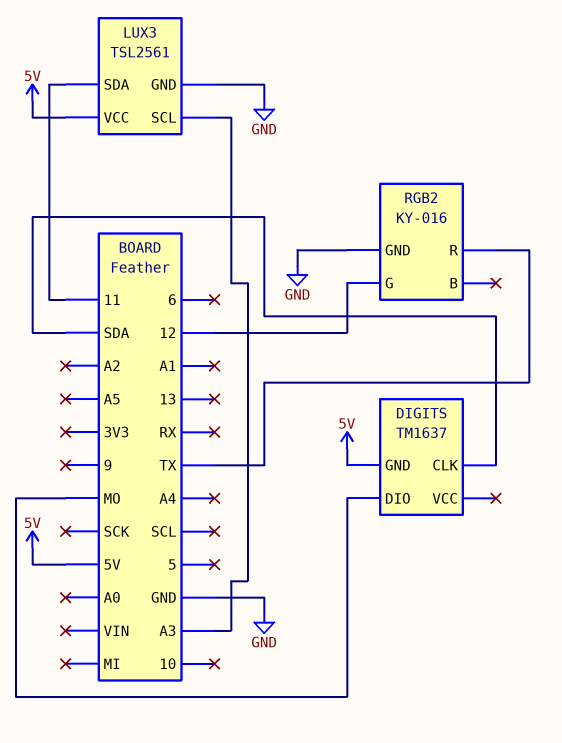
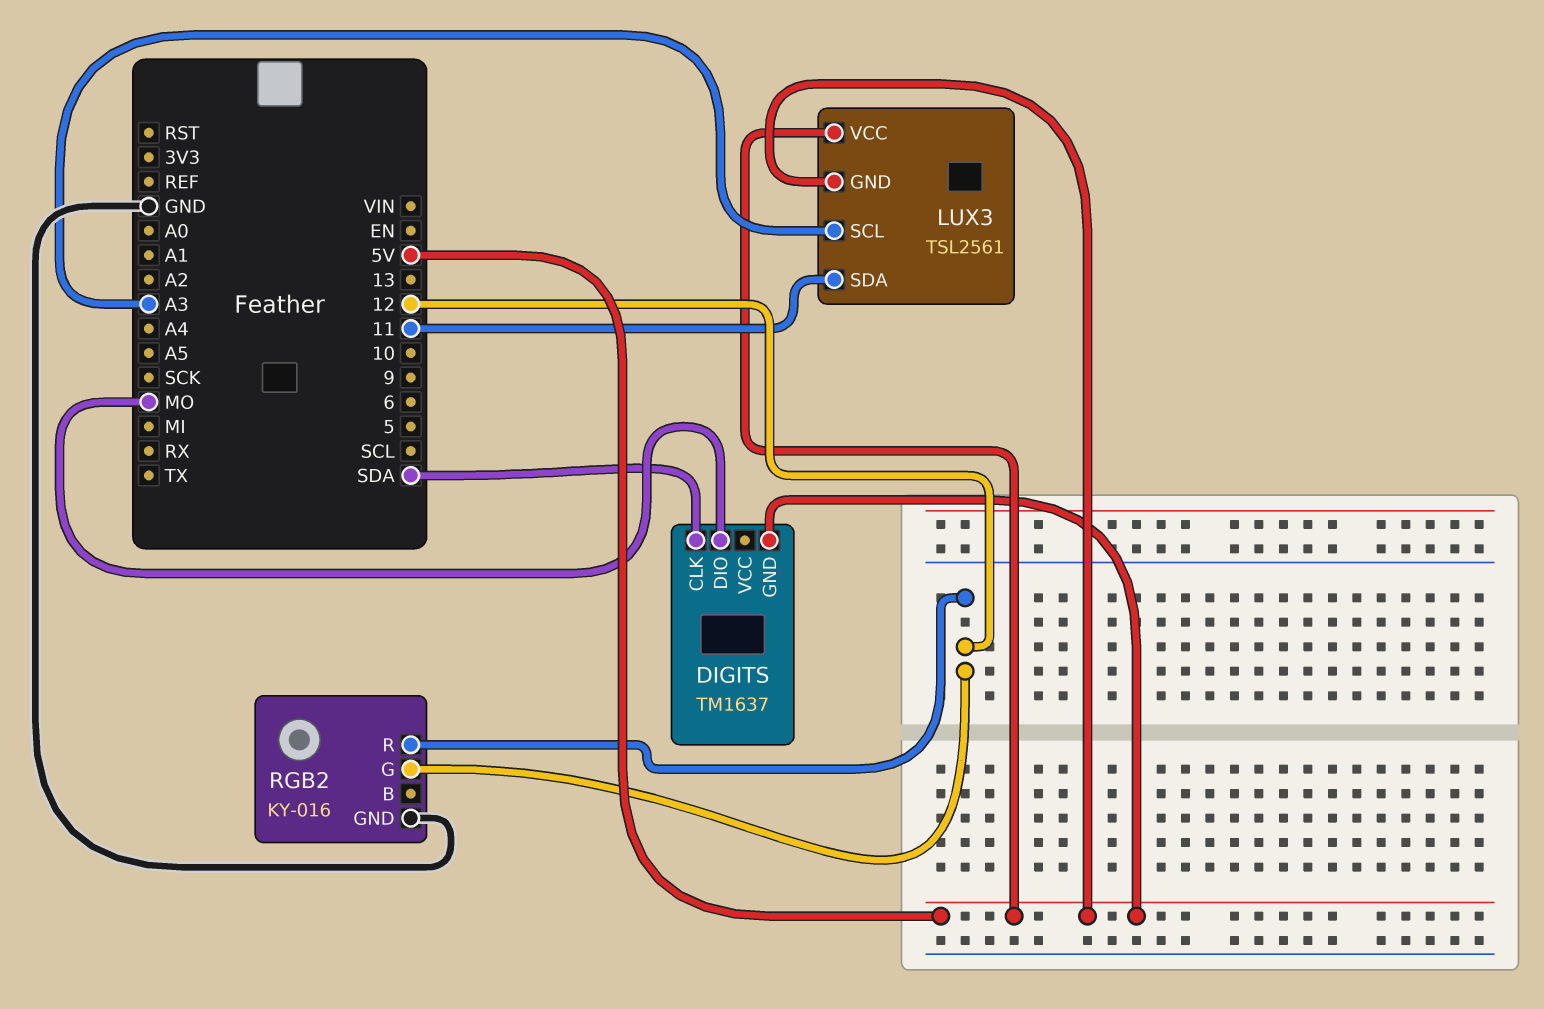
LUX3 pin GND: GND -> 5V
RGB2 pin R: TX -> 12

